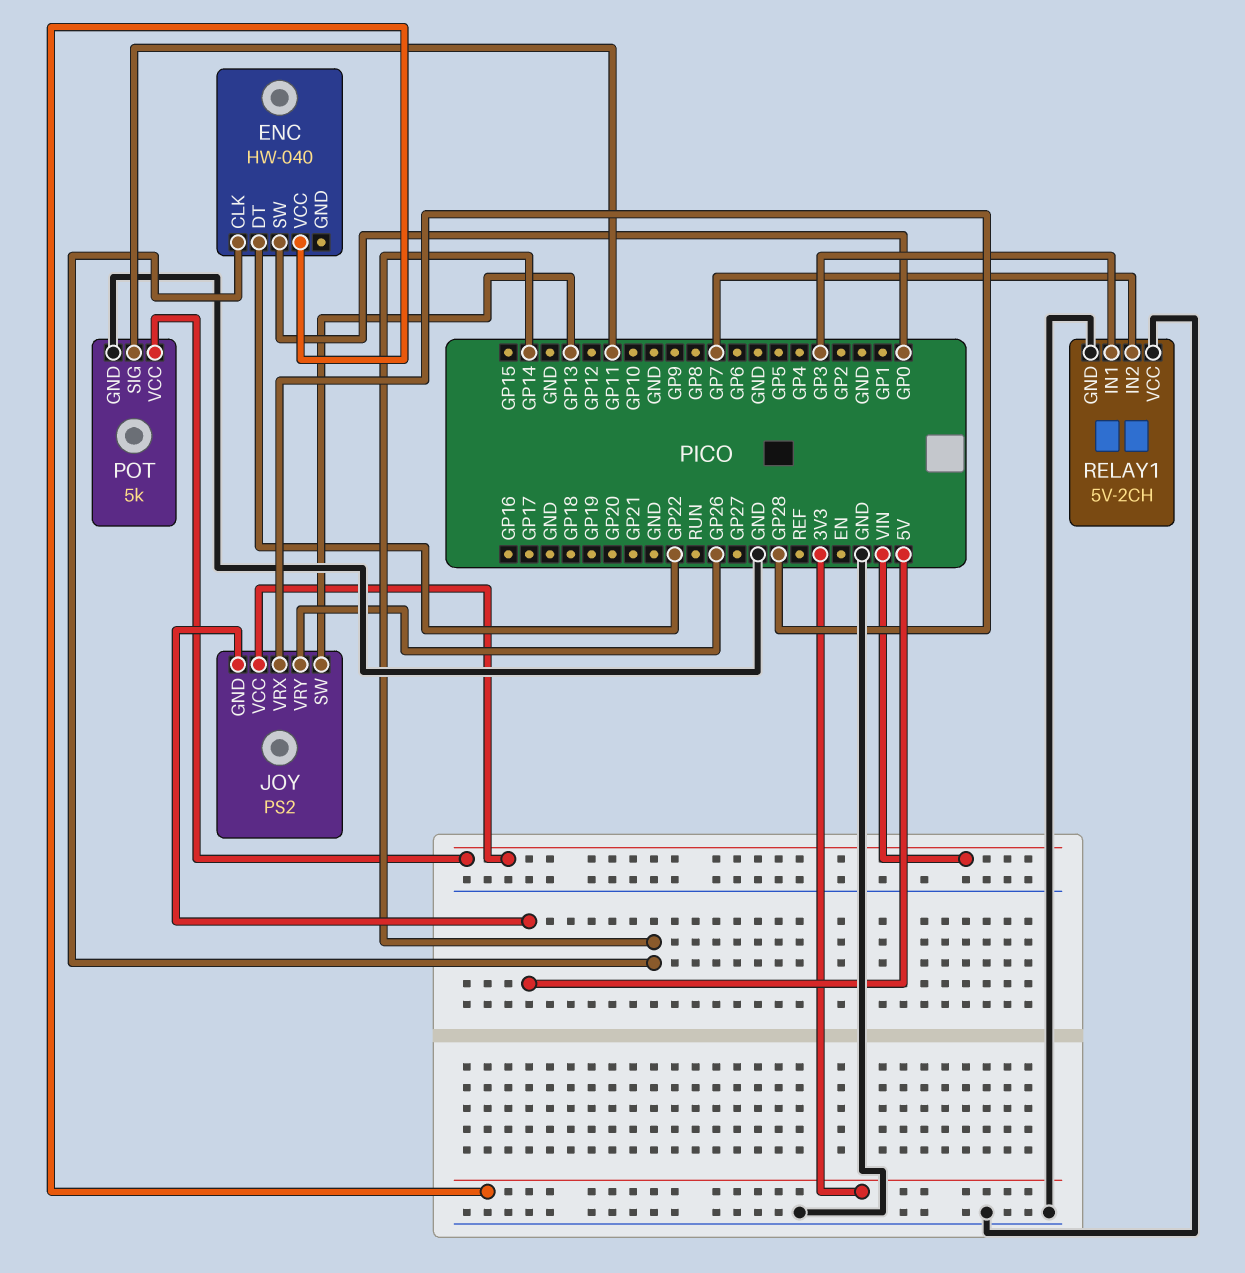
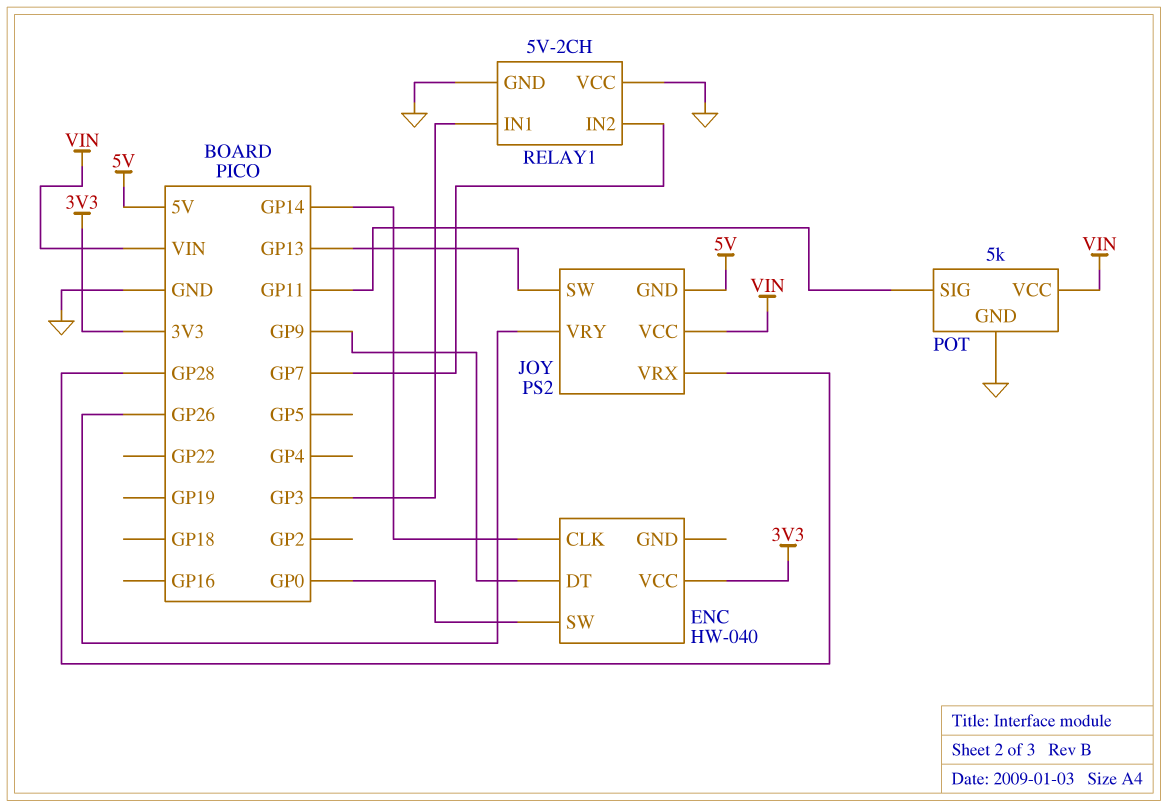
ENC pin DT: GP22 -> GP9

